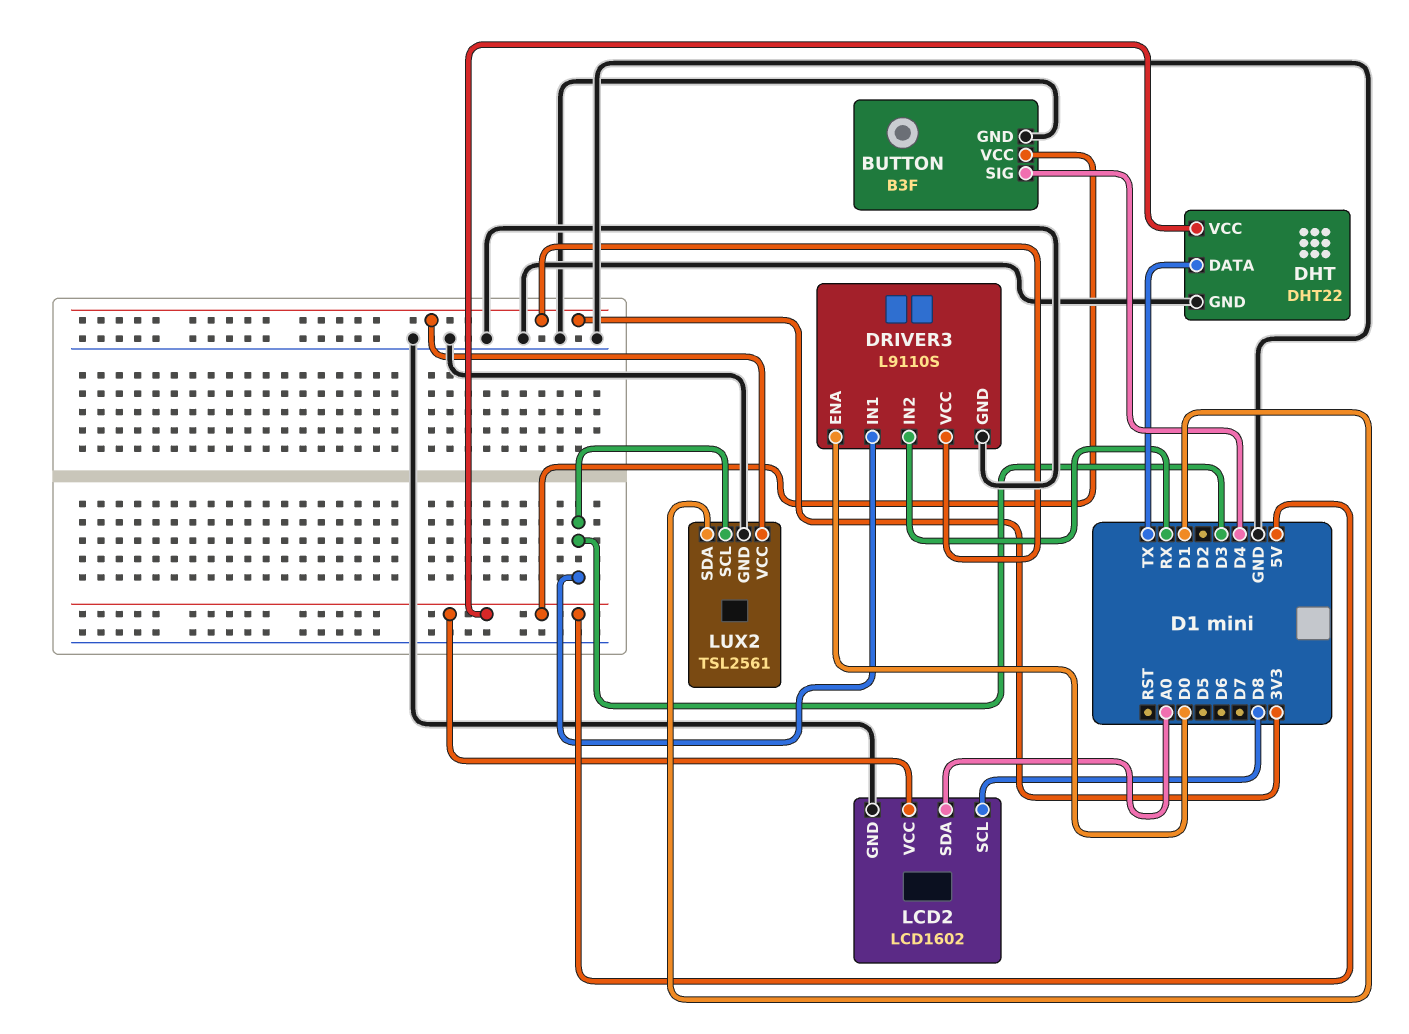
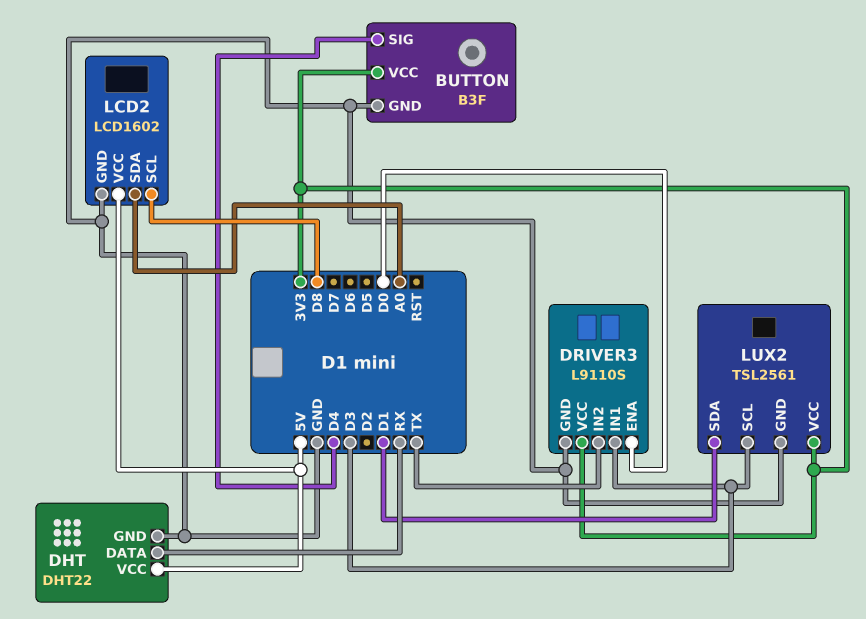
BUTTON pin VCC: 5V -> 3V3
DHT pin DATA: TX -> RX
DRIVER3 pin IN2: RX -> TX

